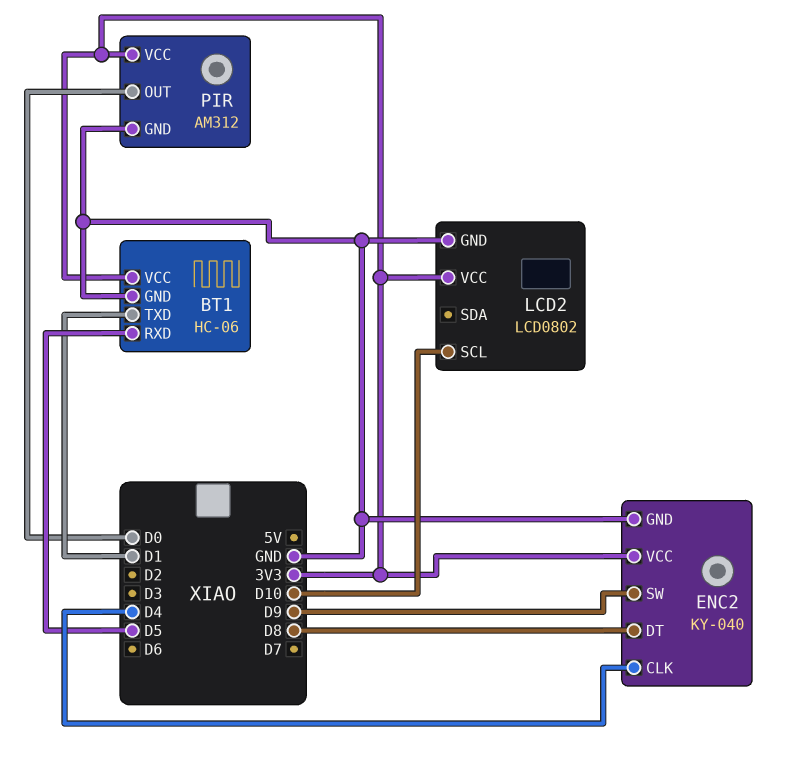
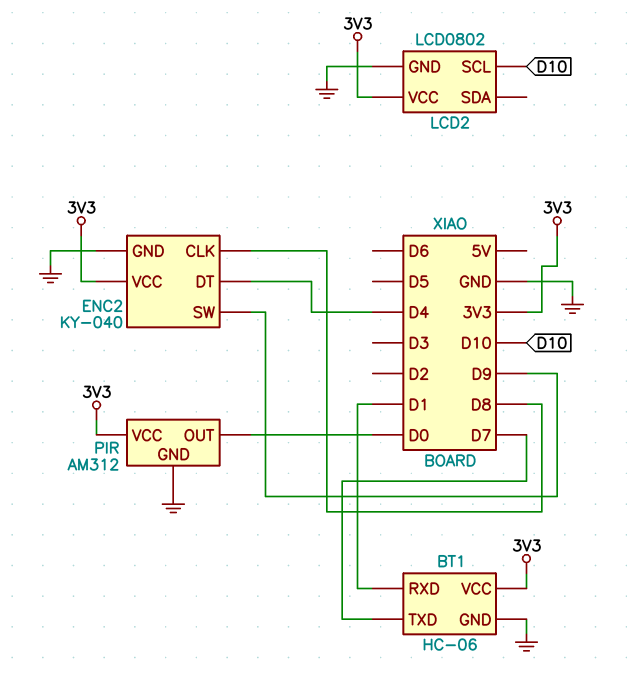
BT1 pin RXD: D5 -> D1
BT1 pin TXD: D1 -> D7
ENC2 pin CLK: D4 -> D8
ENC2 pin DT: D8 -> D4

